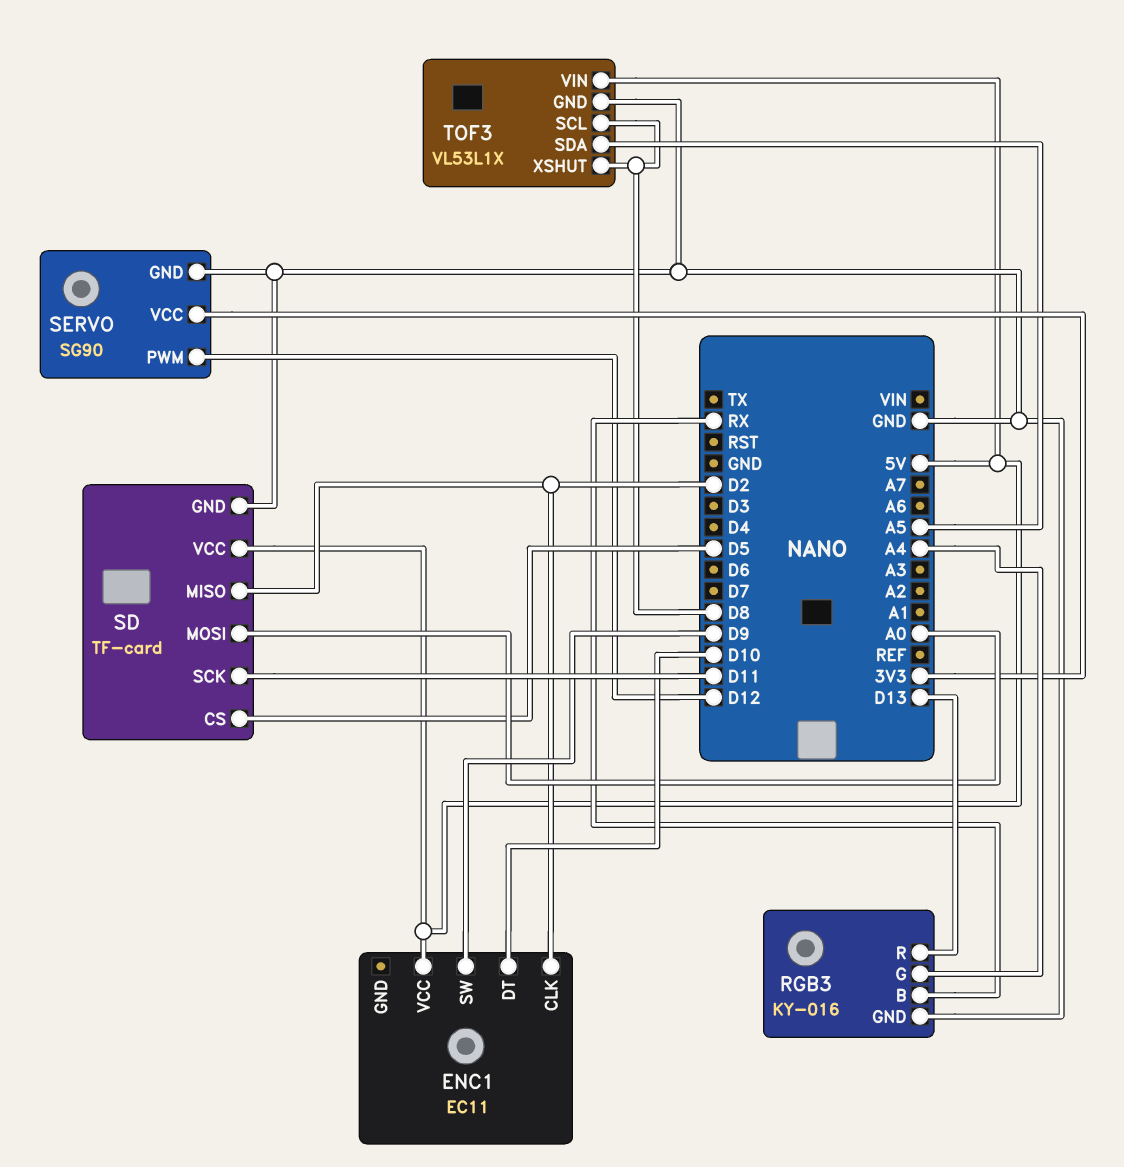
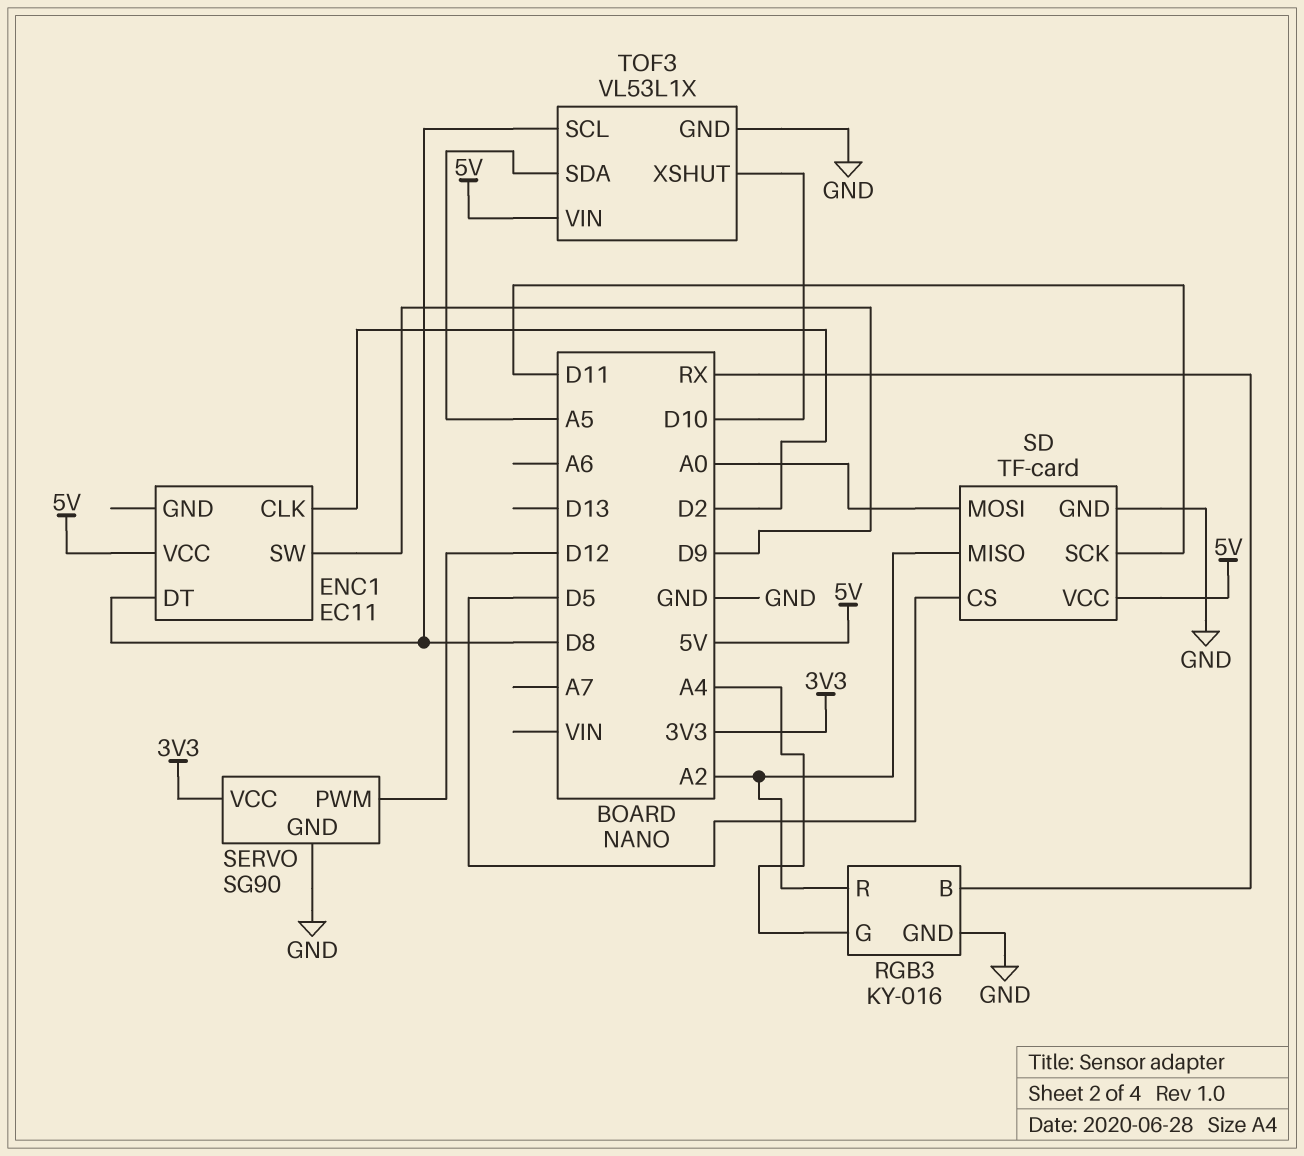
ENC1 pin DT: D10 -> D8
RGB3 pin R: D13 -> A2
SD pin MISO: D2 -> A2
TOF3 pin XSHUT: D8 -> D10

